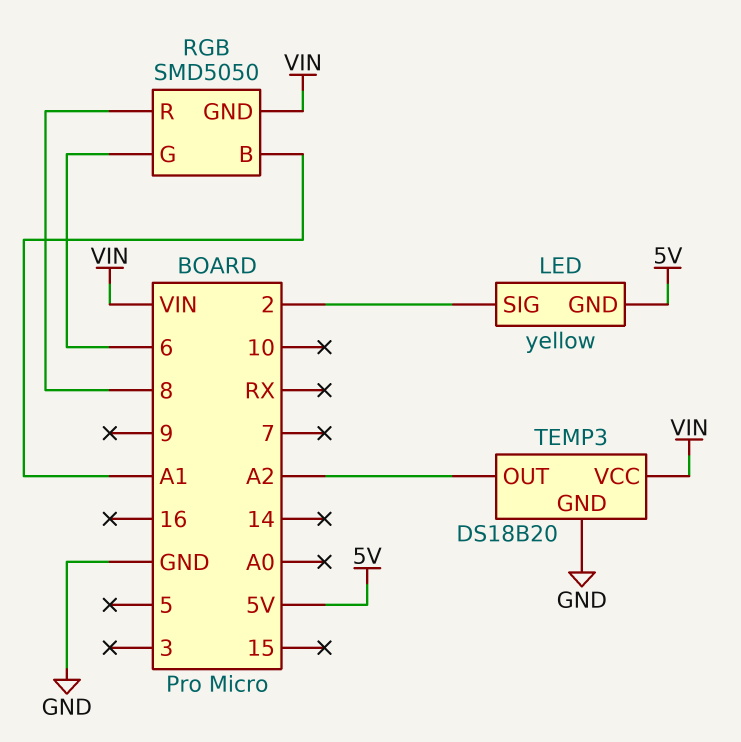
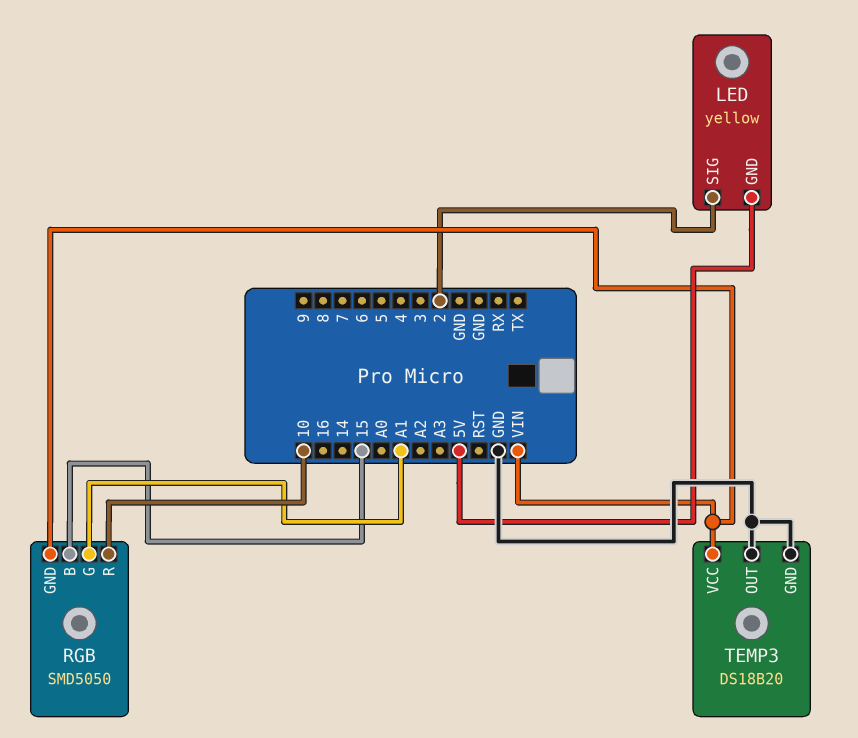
RGB pin B: A1 -> 15
RGB pin G: 6 -> A1
RGB pin R: 8 -> 10
TEMP3 pin OUT: A2 -> GND

